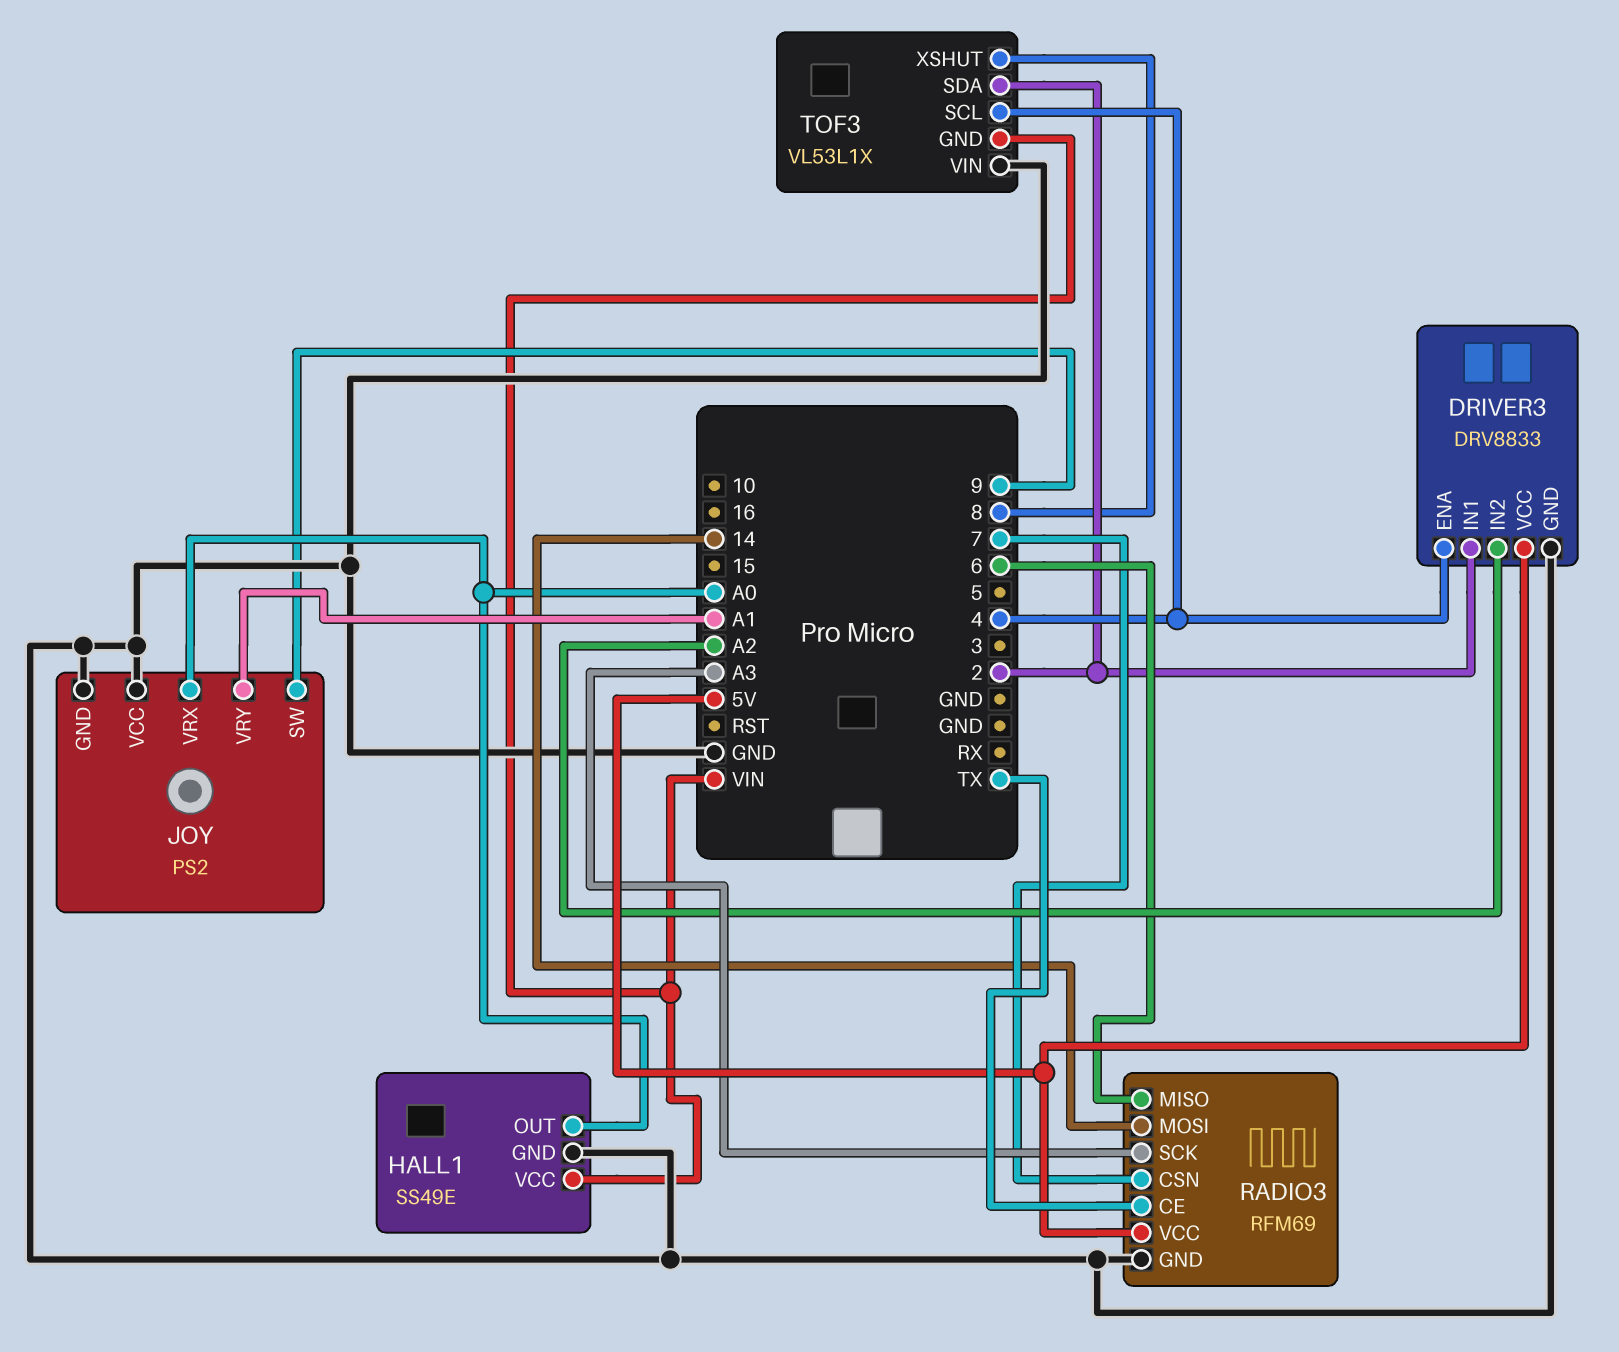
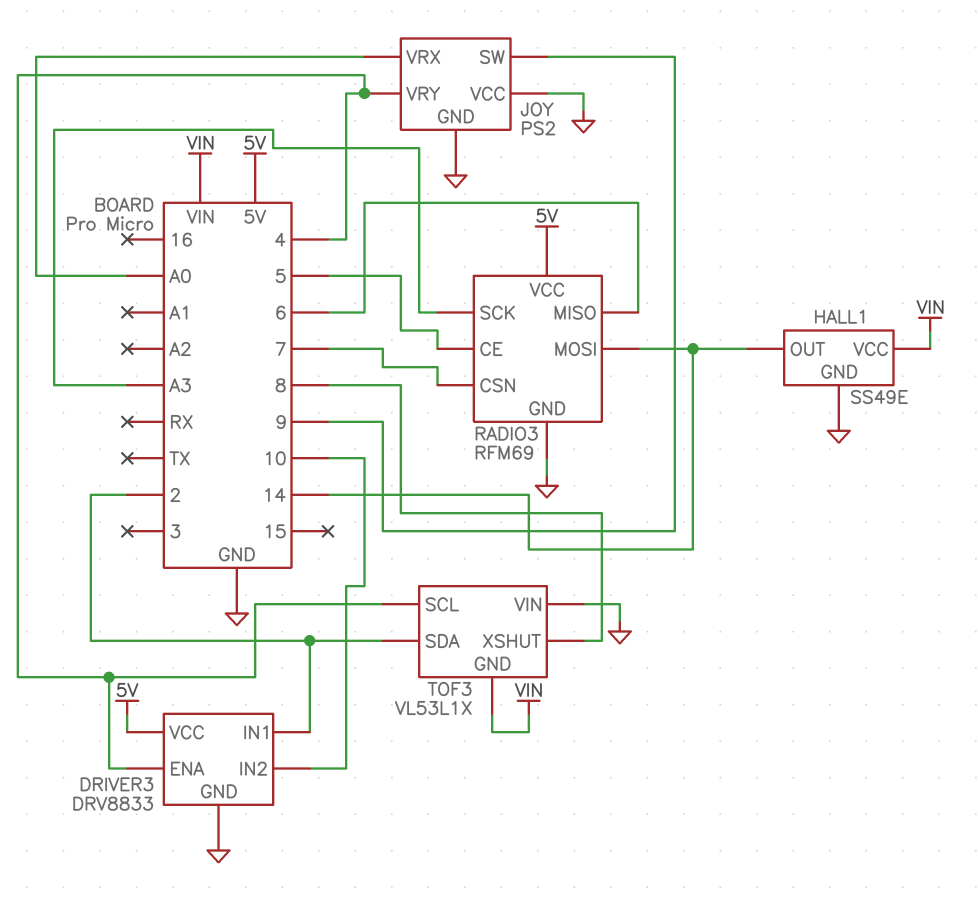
DRIVER3 pin IN2: A2 -> 10
HALL1 pin OUT: A0 -> 14
JOY pin VRY: A1 -> 4
RADIO3 pin CE: TX -> 5

